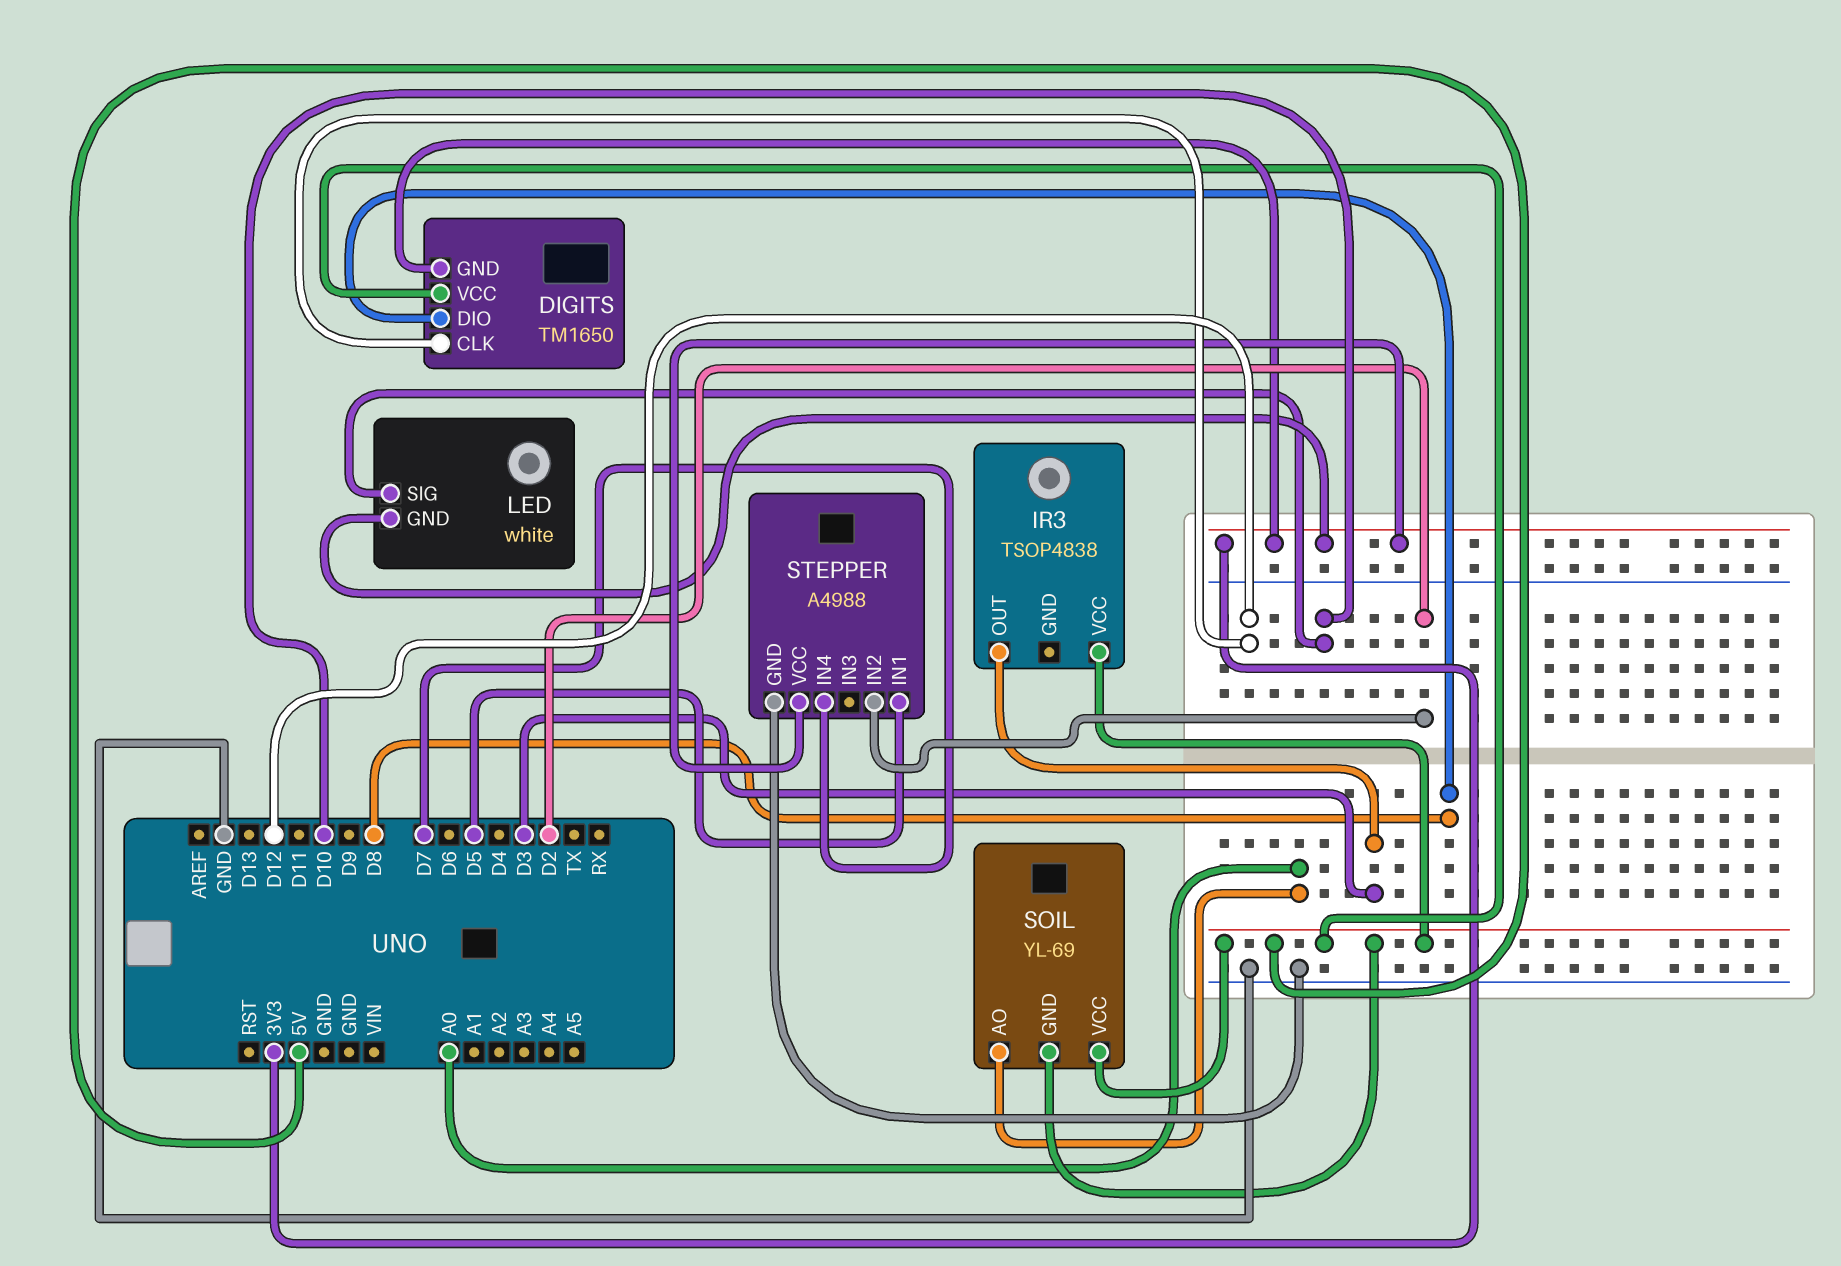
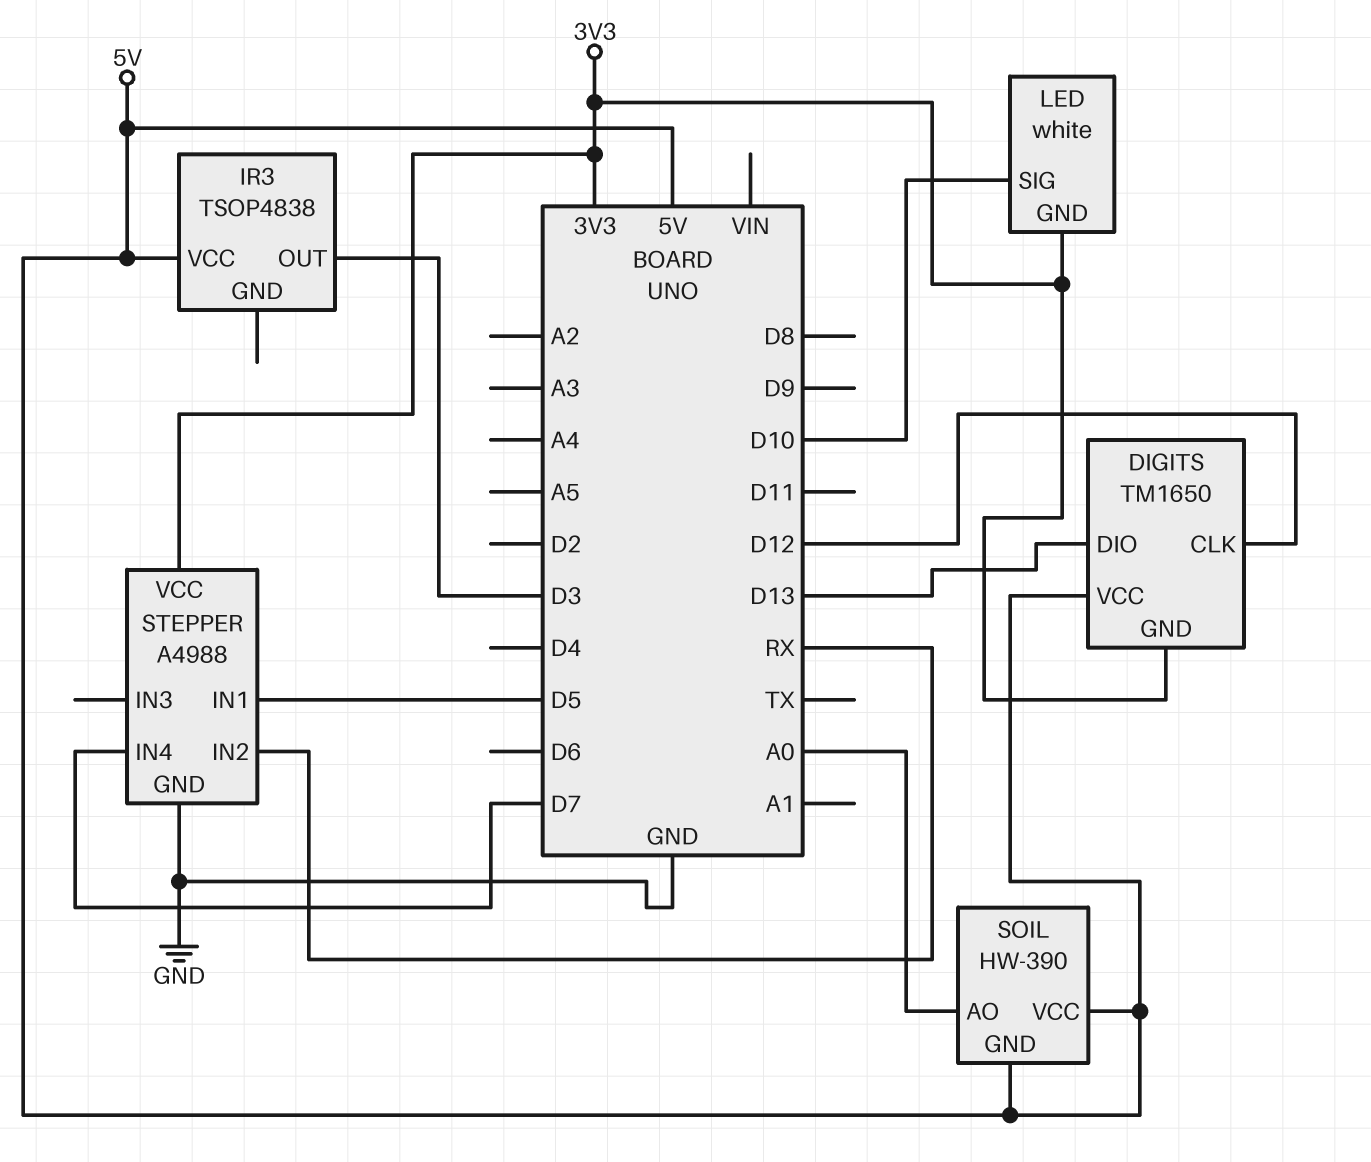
DIGITS pin DIO: D8 -> D13
SOIL: YL-69 -> HW-390
STEPPER pin IN2: D2 -> RX

